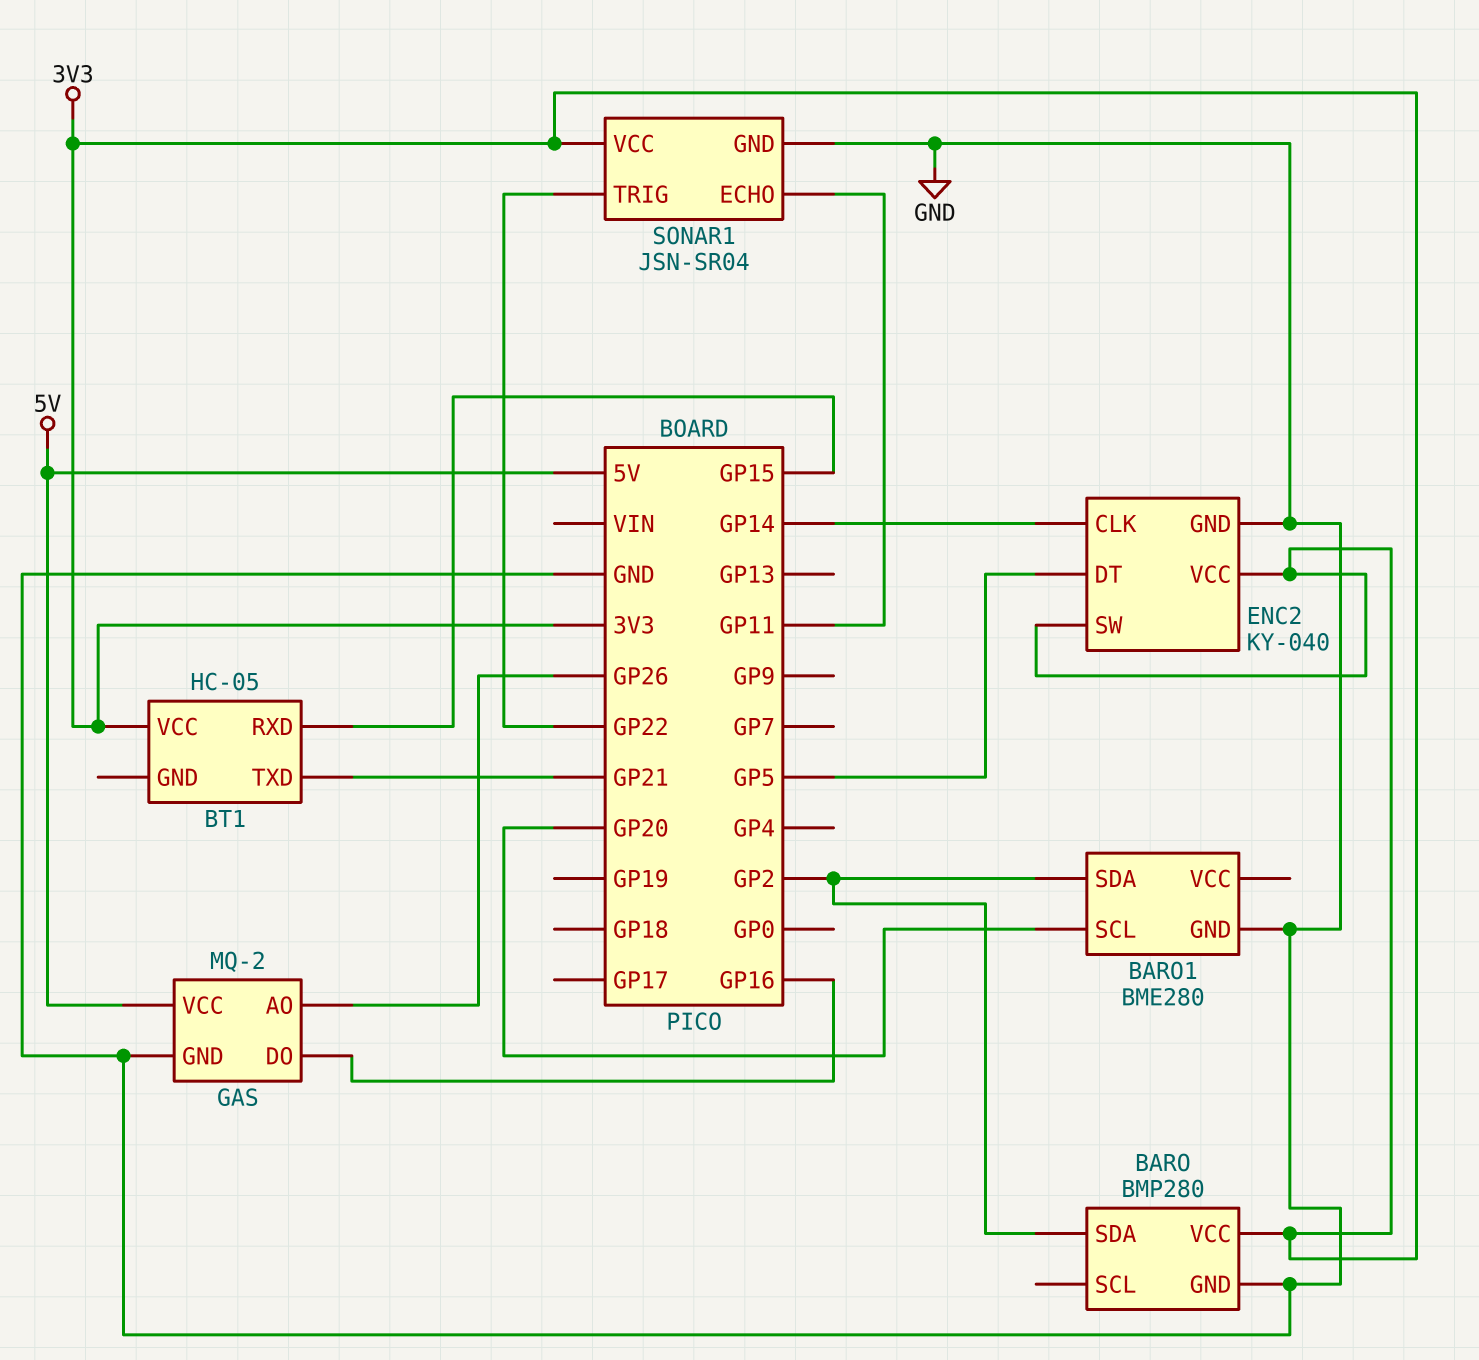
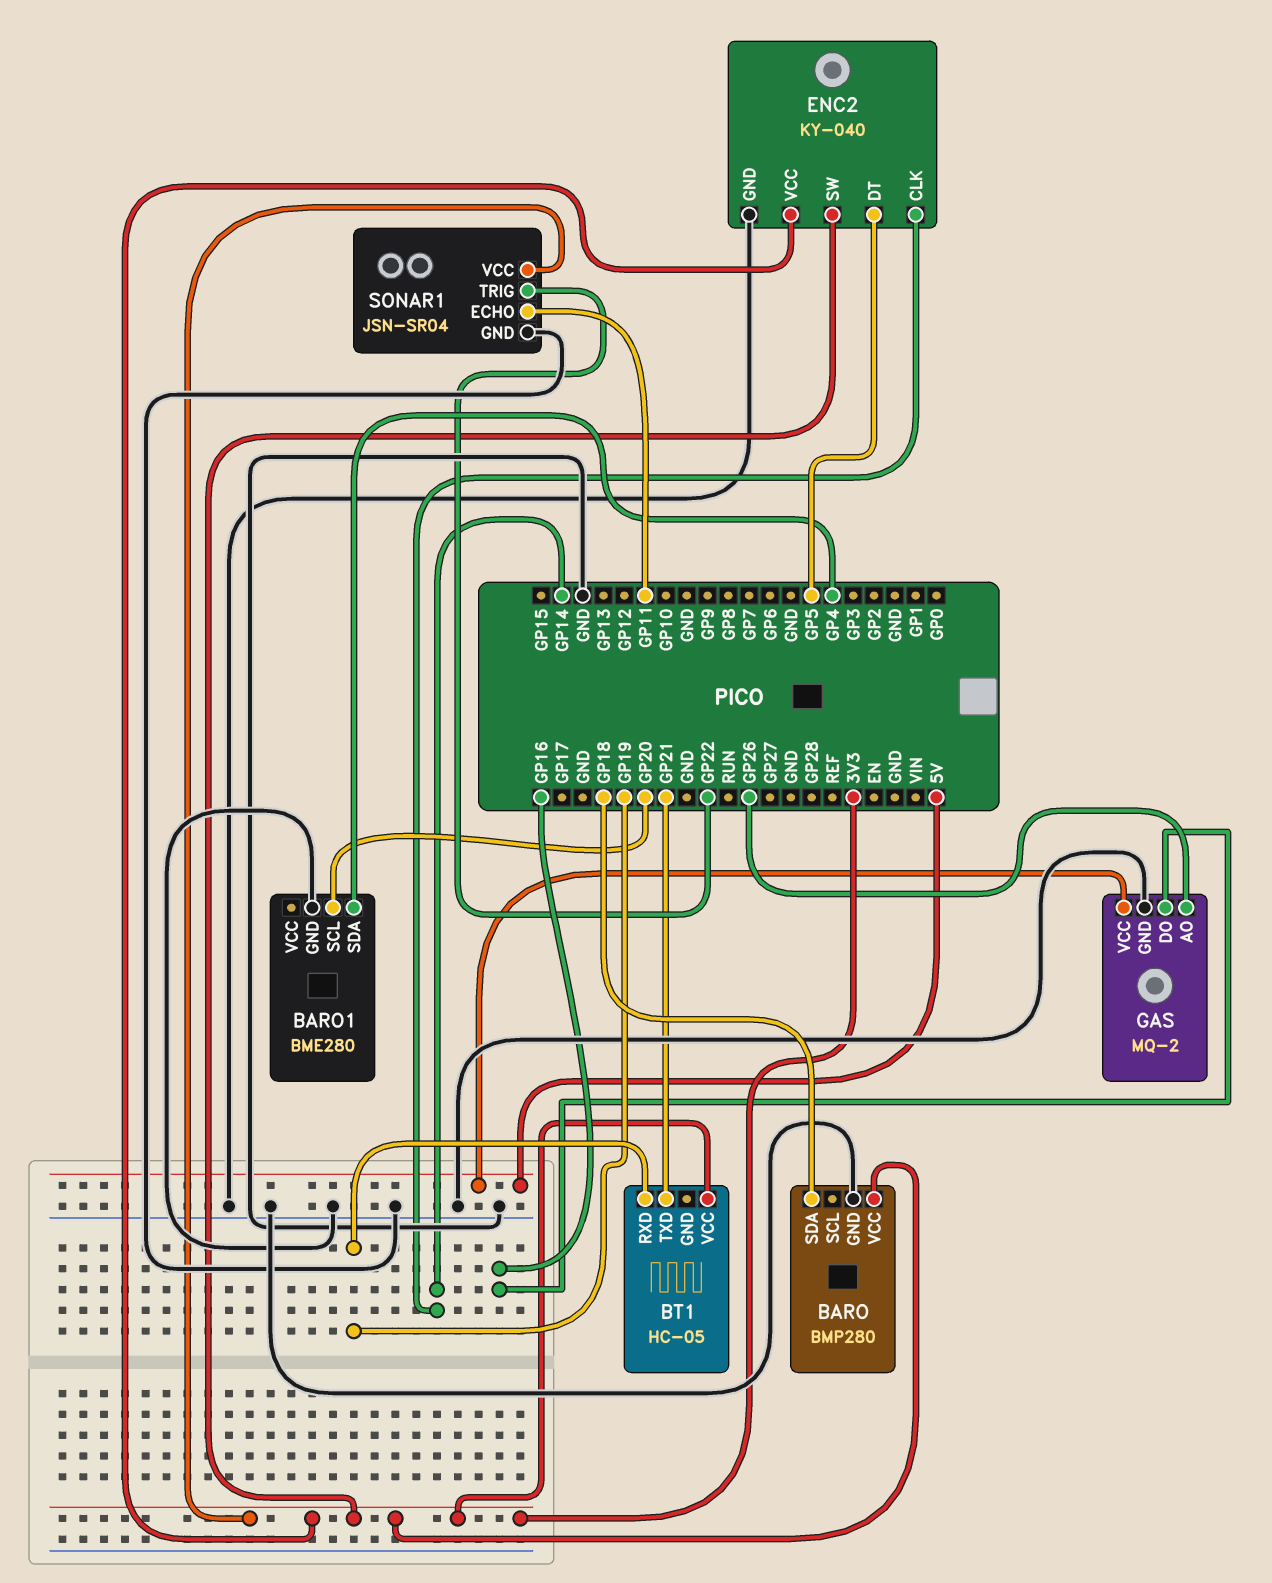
BARO pin SDA: GP2 -> GP18
BARO1 pin SDA: GP2 -> GP4
BT1 pin RXD: GP15 -> GP19

